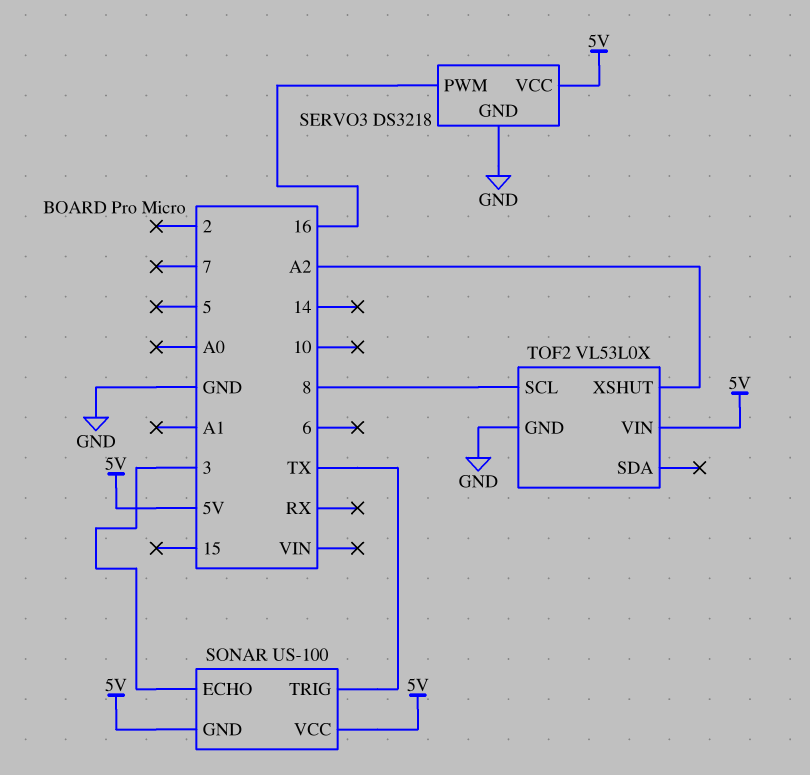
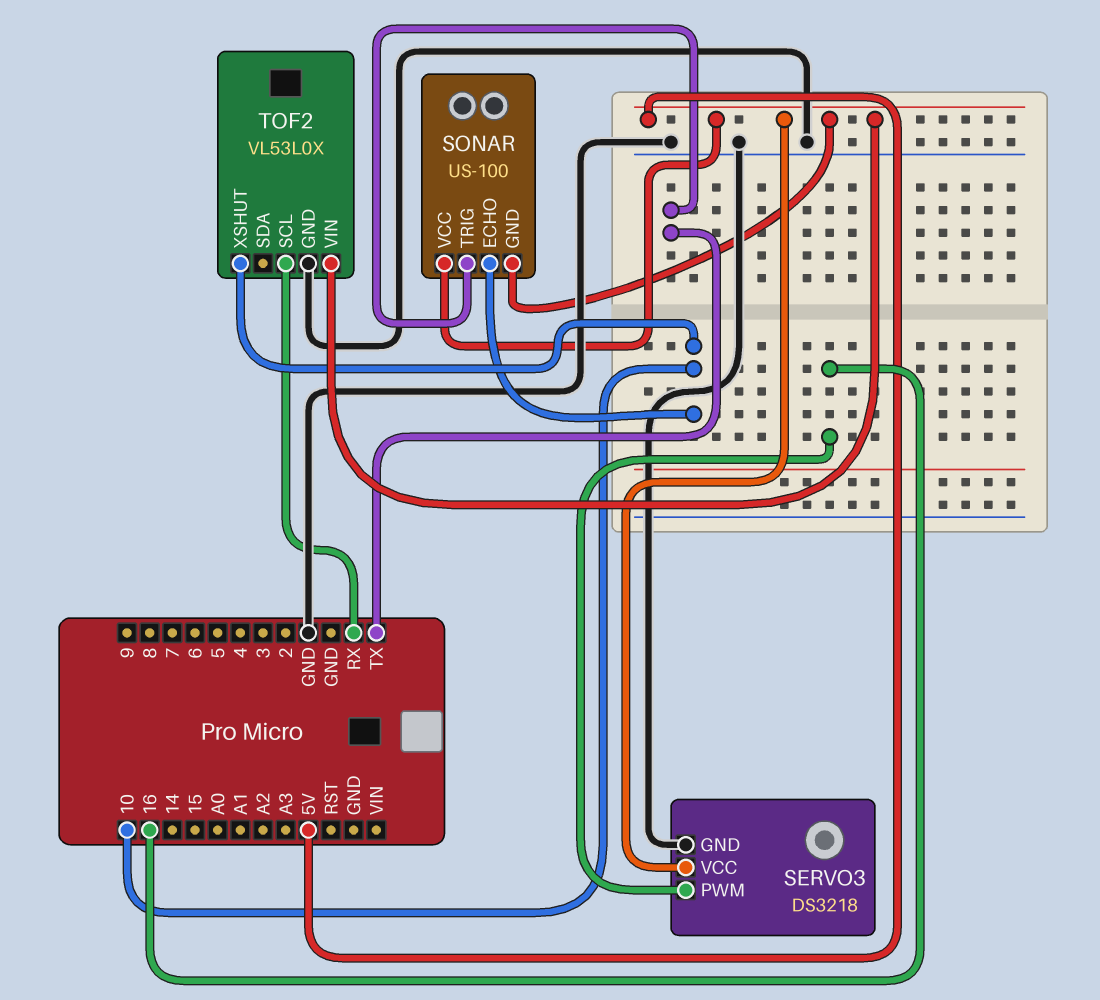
SONAR pin ECHO: 3 -> 10
TOF2 pin SCL: 8 -> RX
TOF2 pin XSHUT: A2 -> 10

